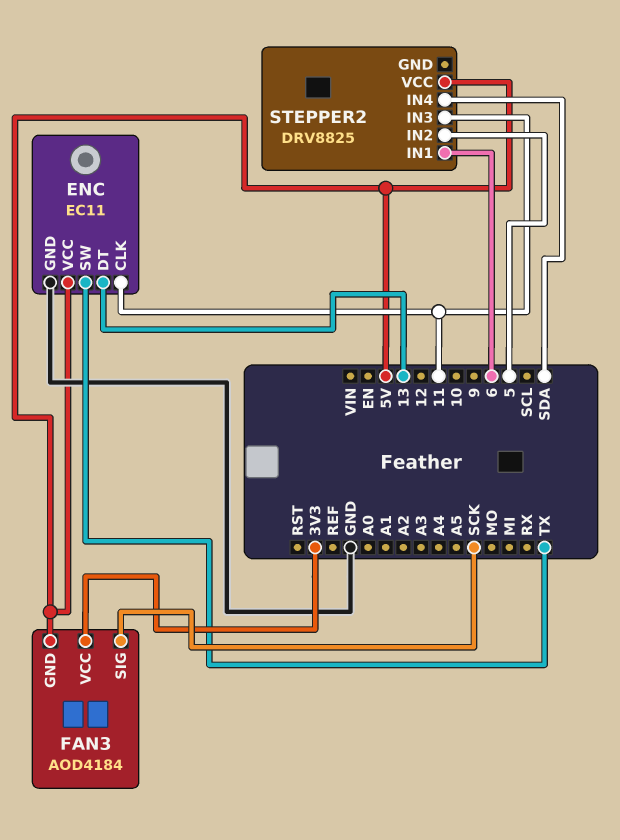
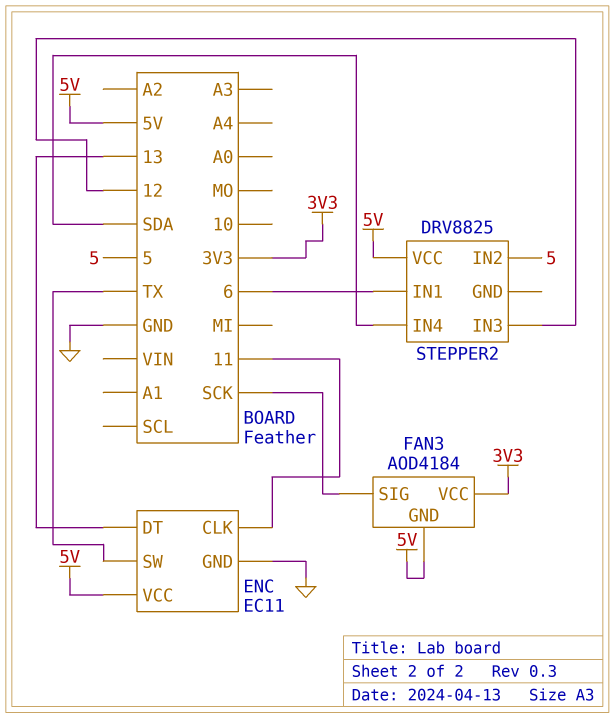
STEPPER2 pin IN3: 11 -> 12

